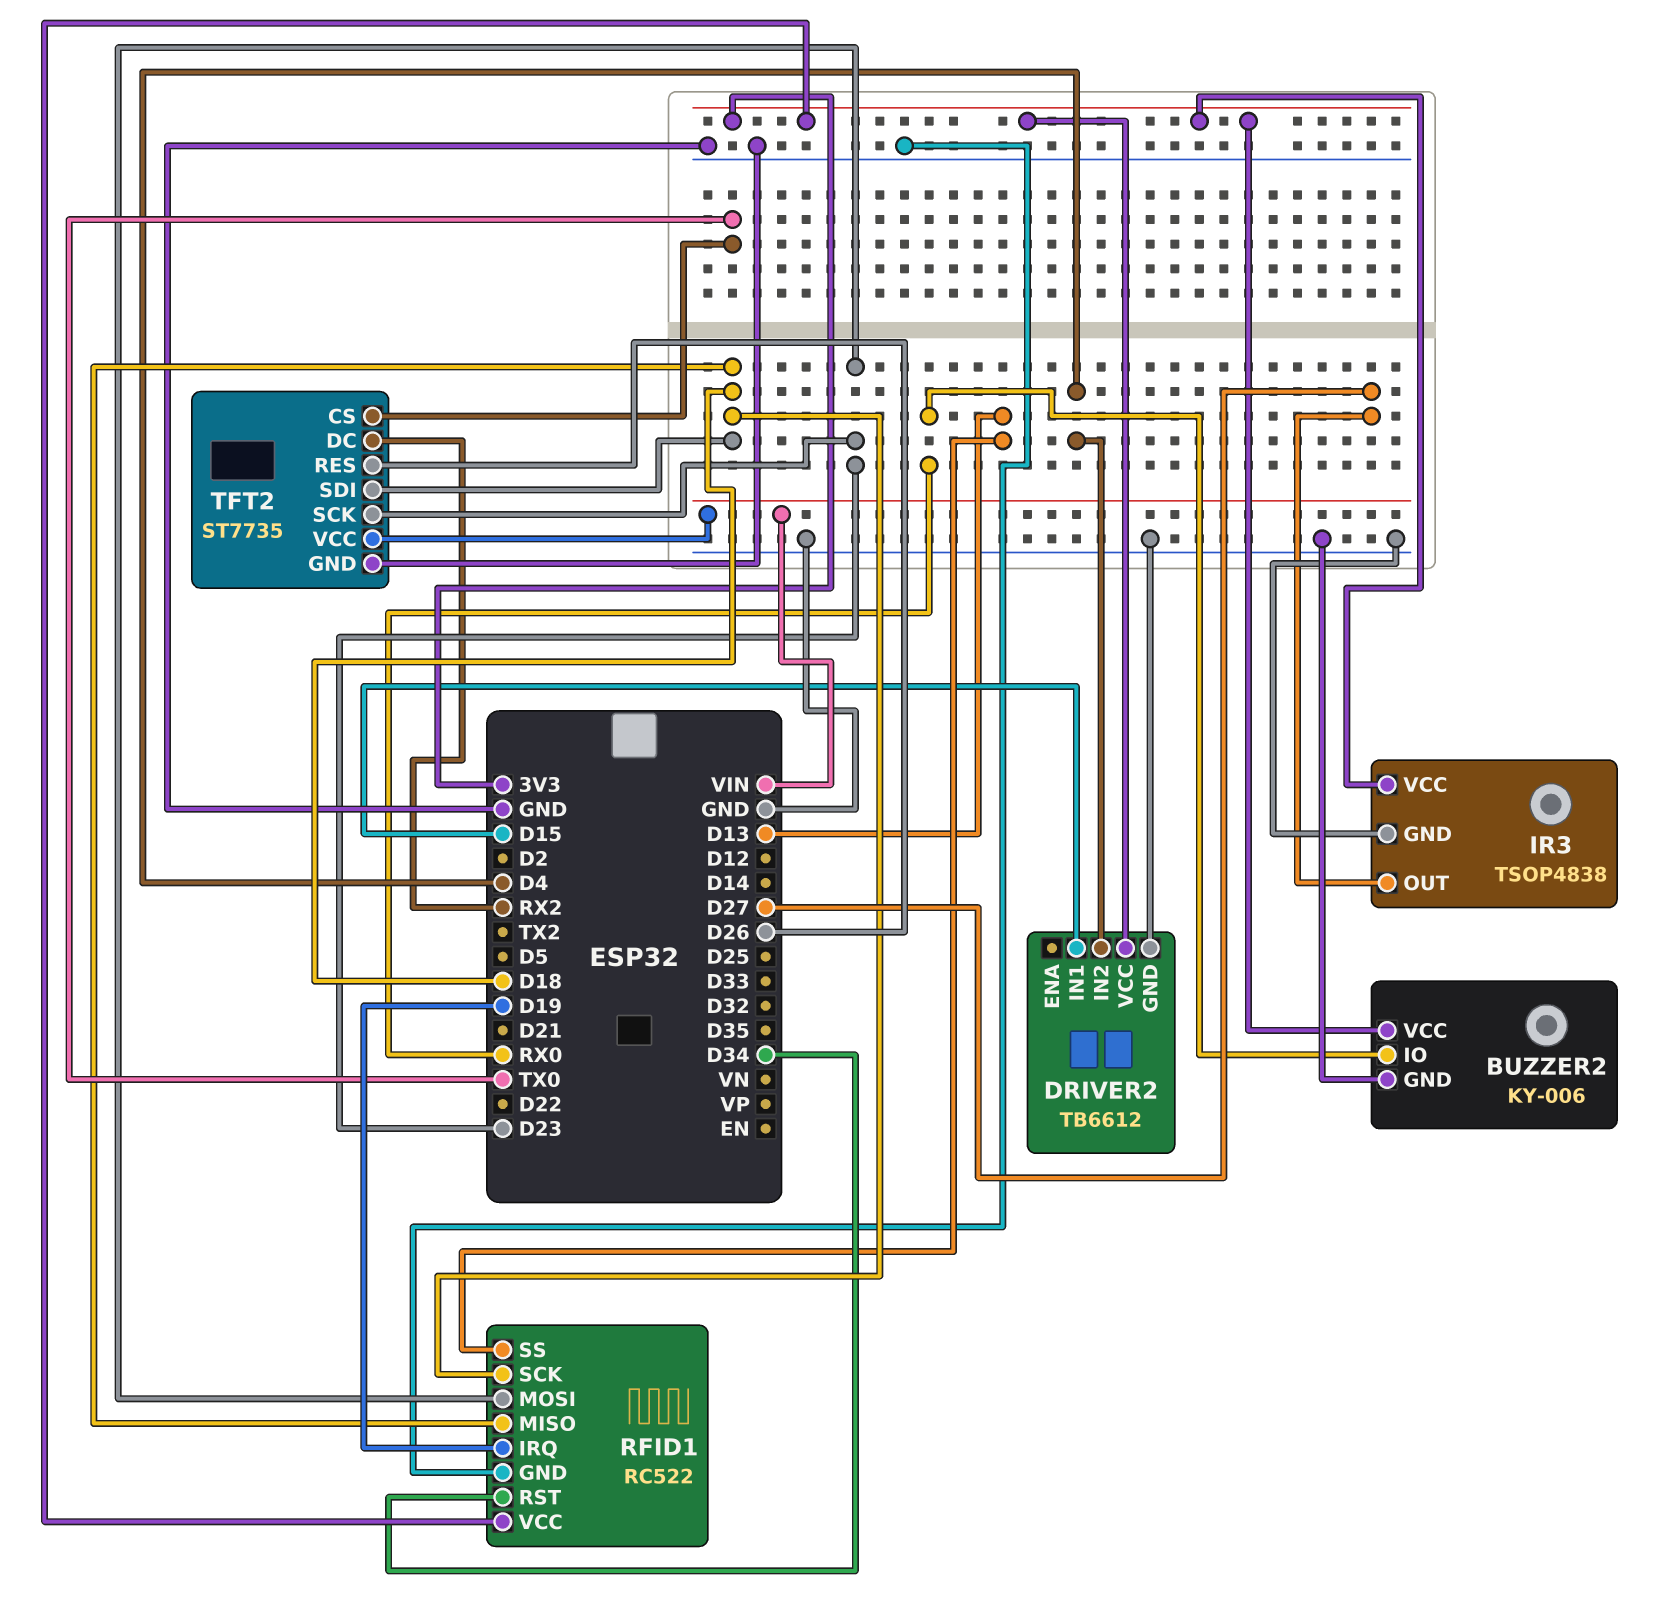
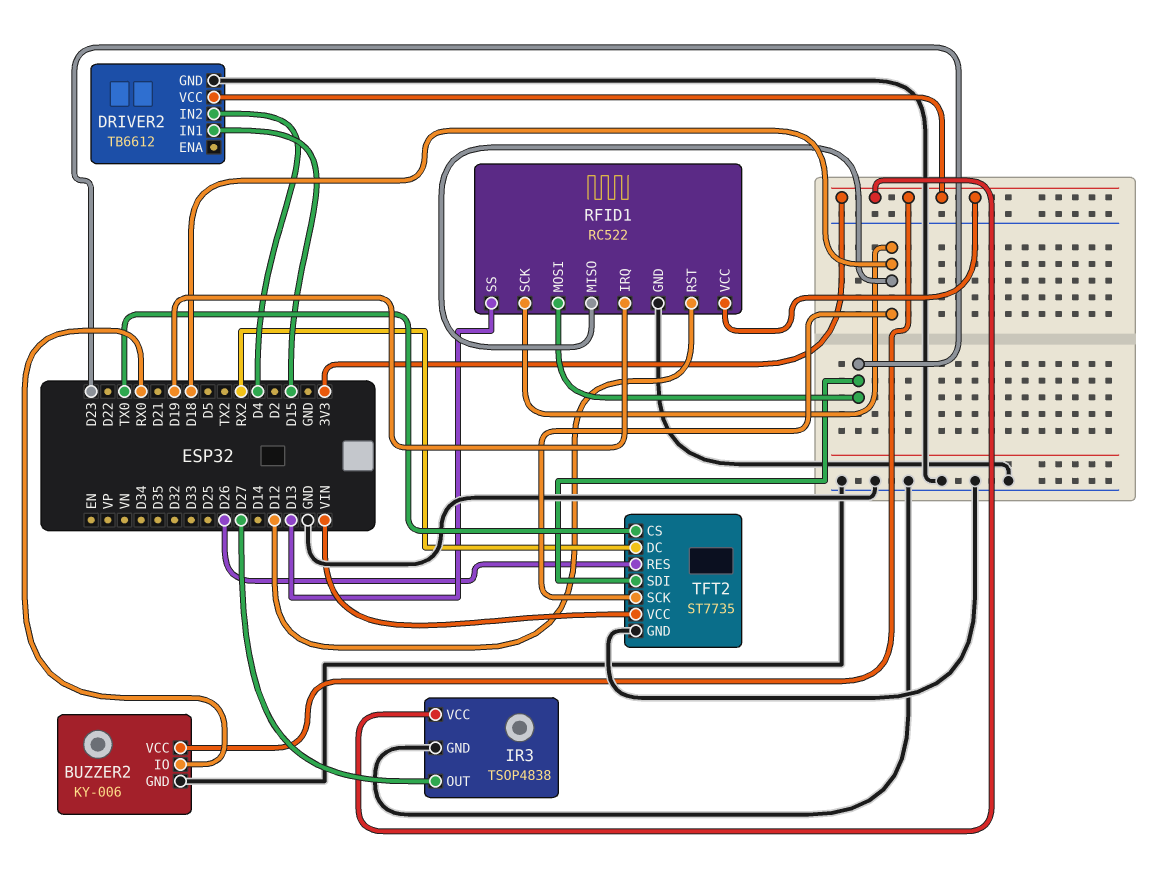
RFID1 pin RST: D34 -> D12
TFT2 pin SCK: D23 -> D18
TFT2 pin SDI: D18 -> D23

